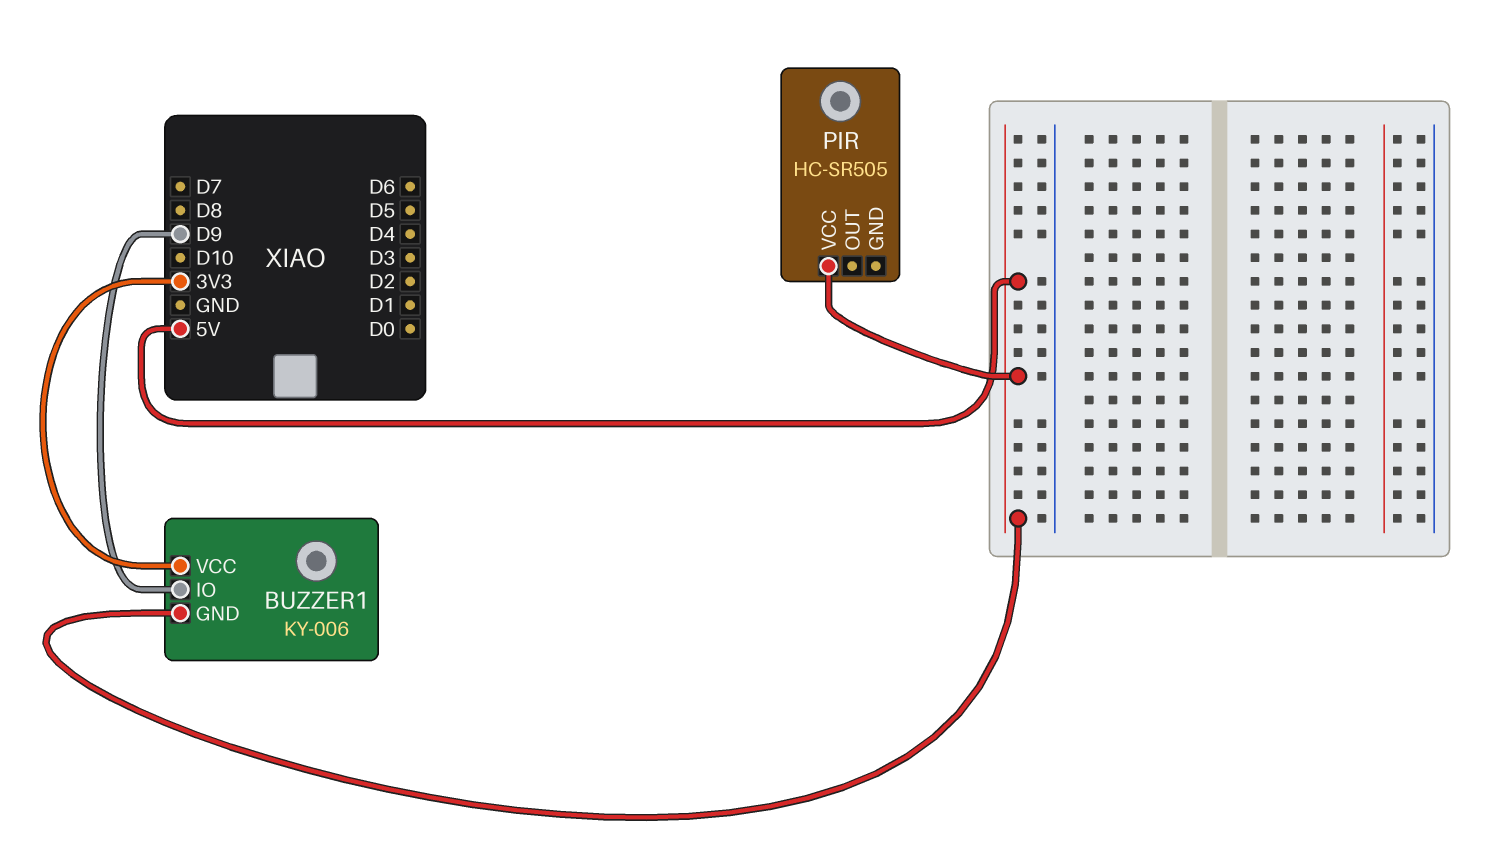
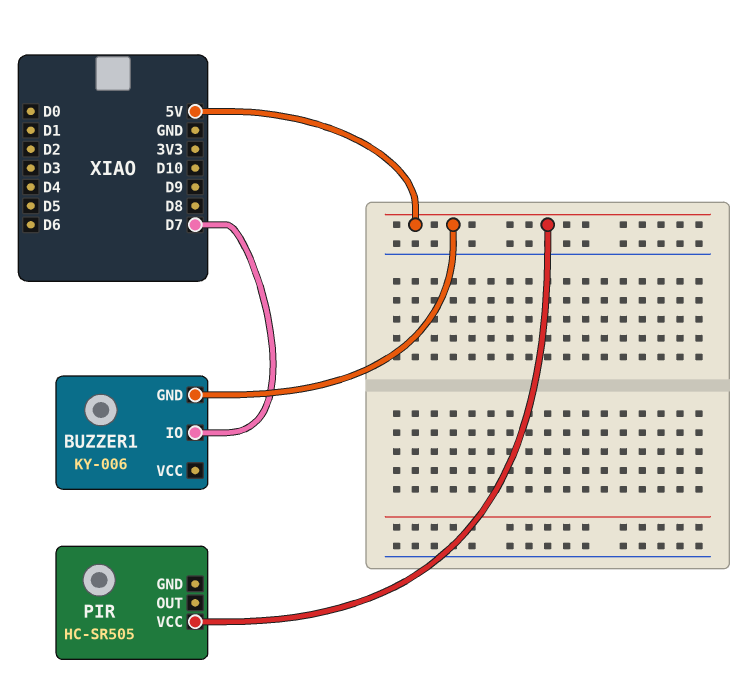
BUZZER1 pin IO: D9 -> D7
BUZZER1 pin VCC: 3V3 -> none

